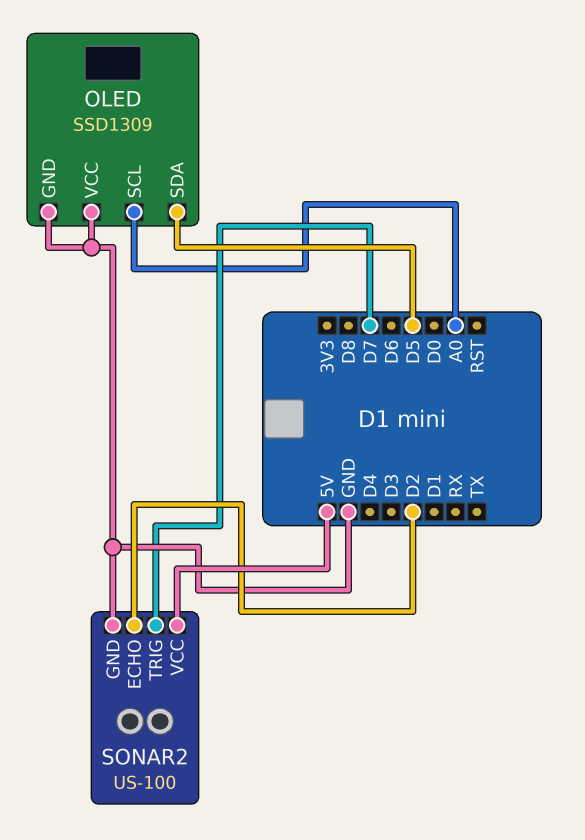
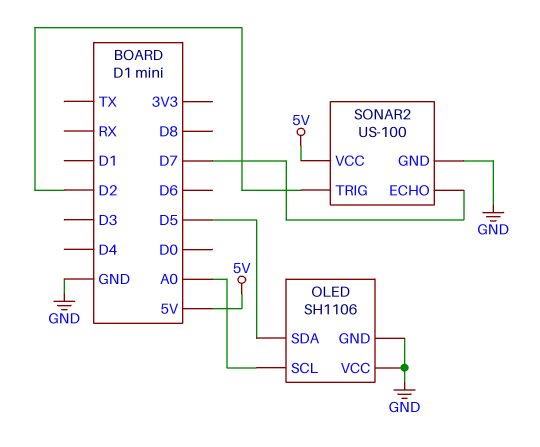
OLED: SSD1309 -> SH1106
SONAR2 pin ECHO: D2 -> D7
SONAR2 pin TRIG: D7 -> D2

